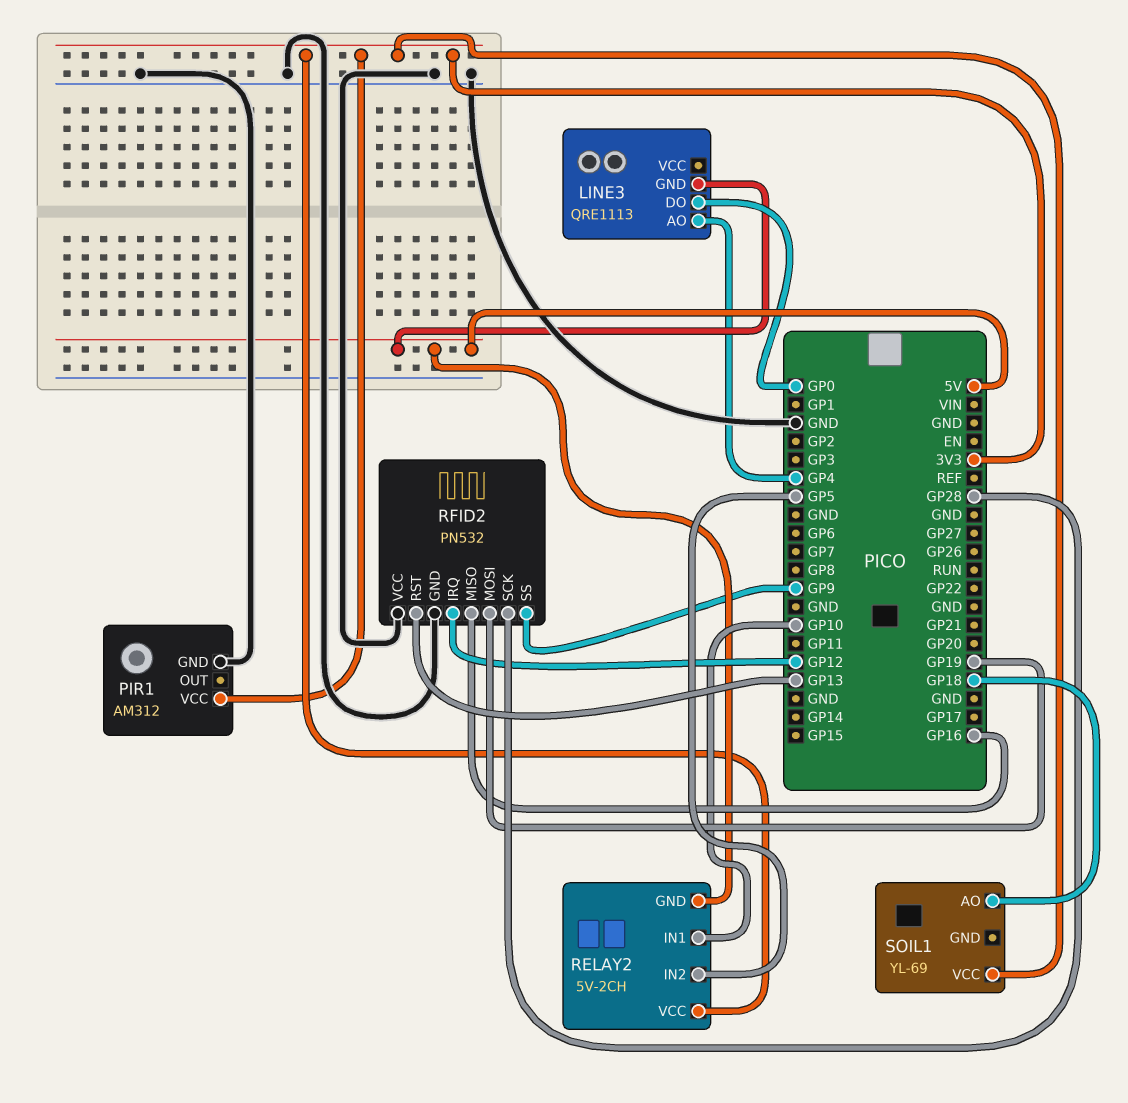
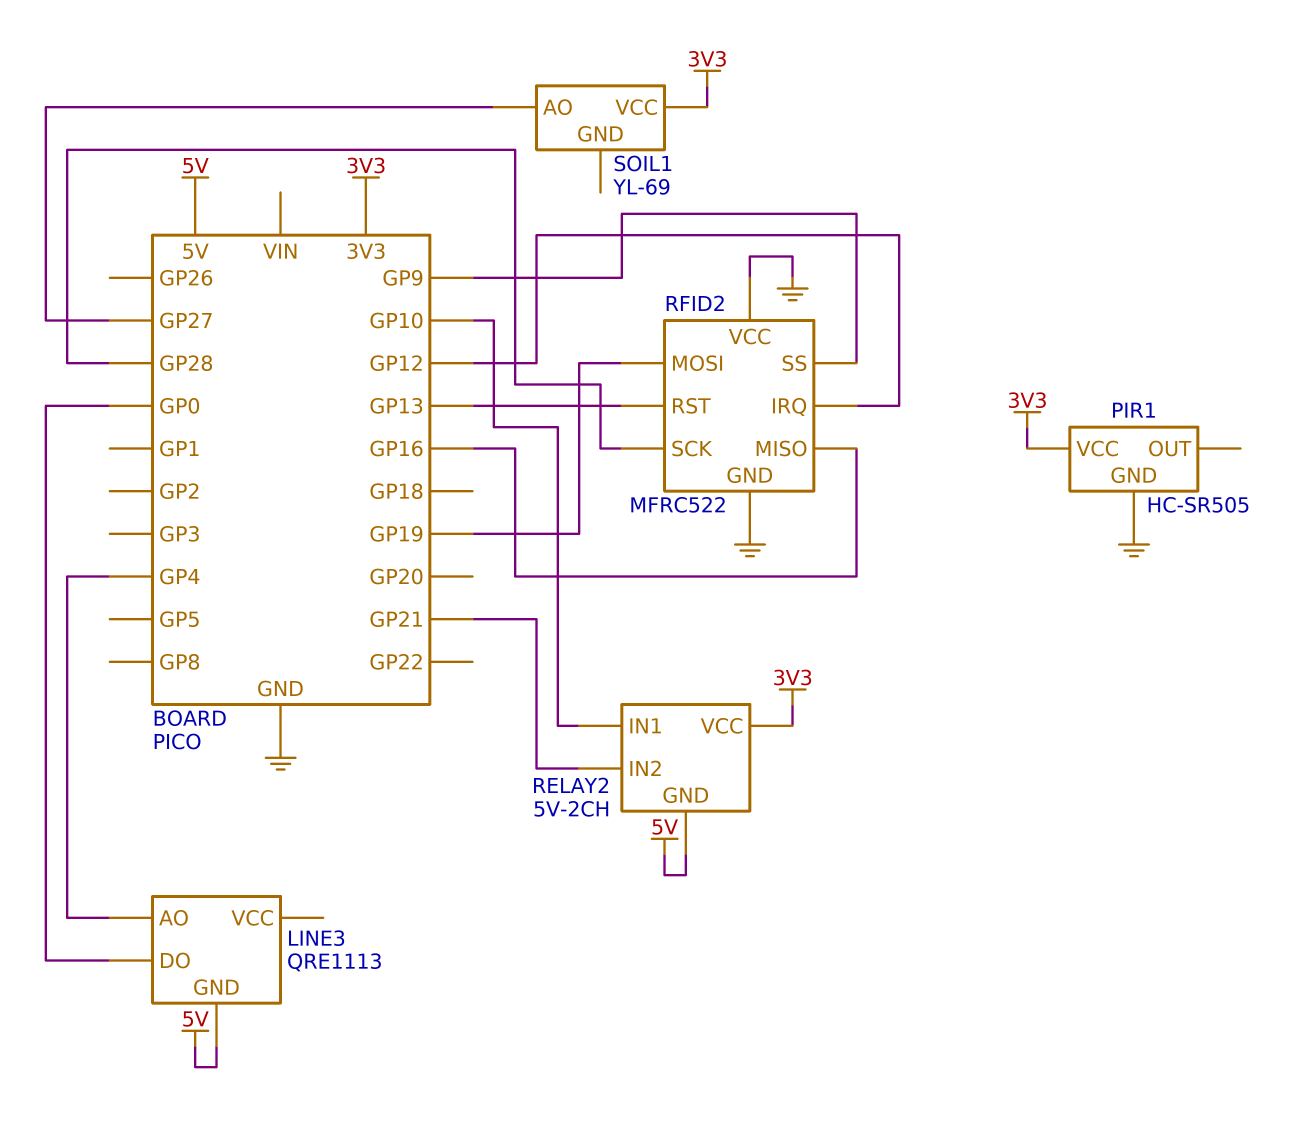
PIR1: AM312 -> HC-SR505
RELAY2 pin IN2: GP5 -> GP21
RFID2: PN532 -> MFRC522
SOIL1 pin AO: GP18 -> GP27

